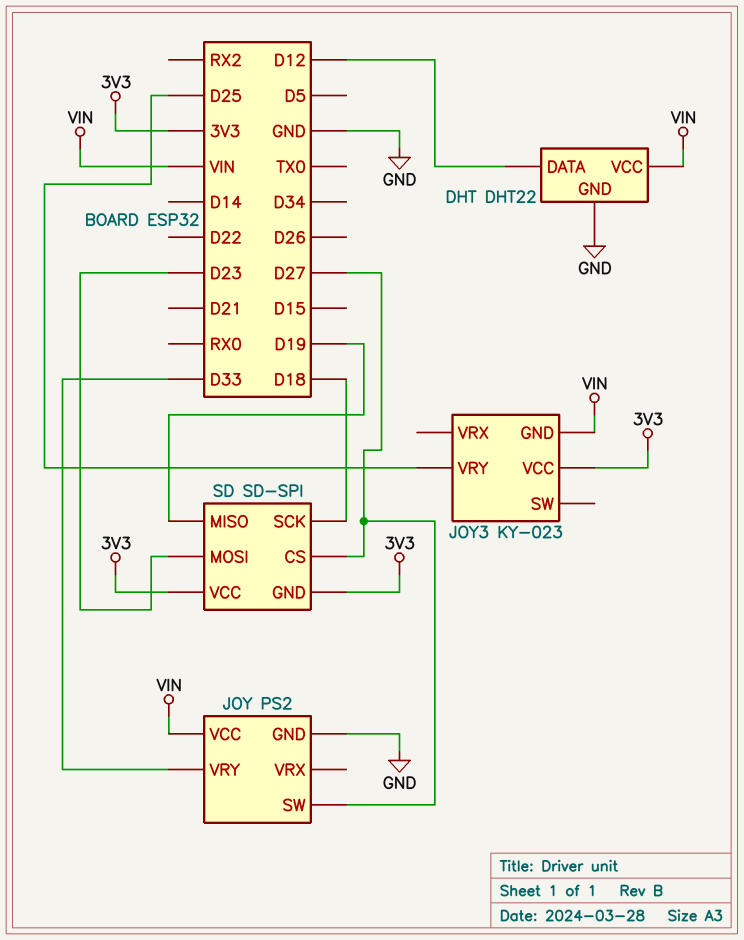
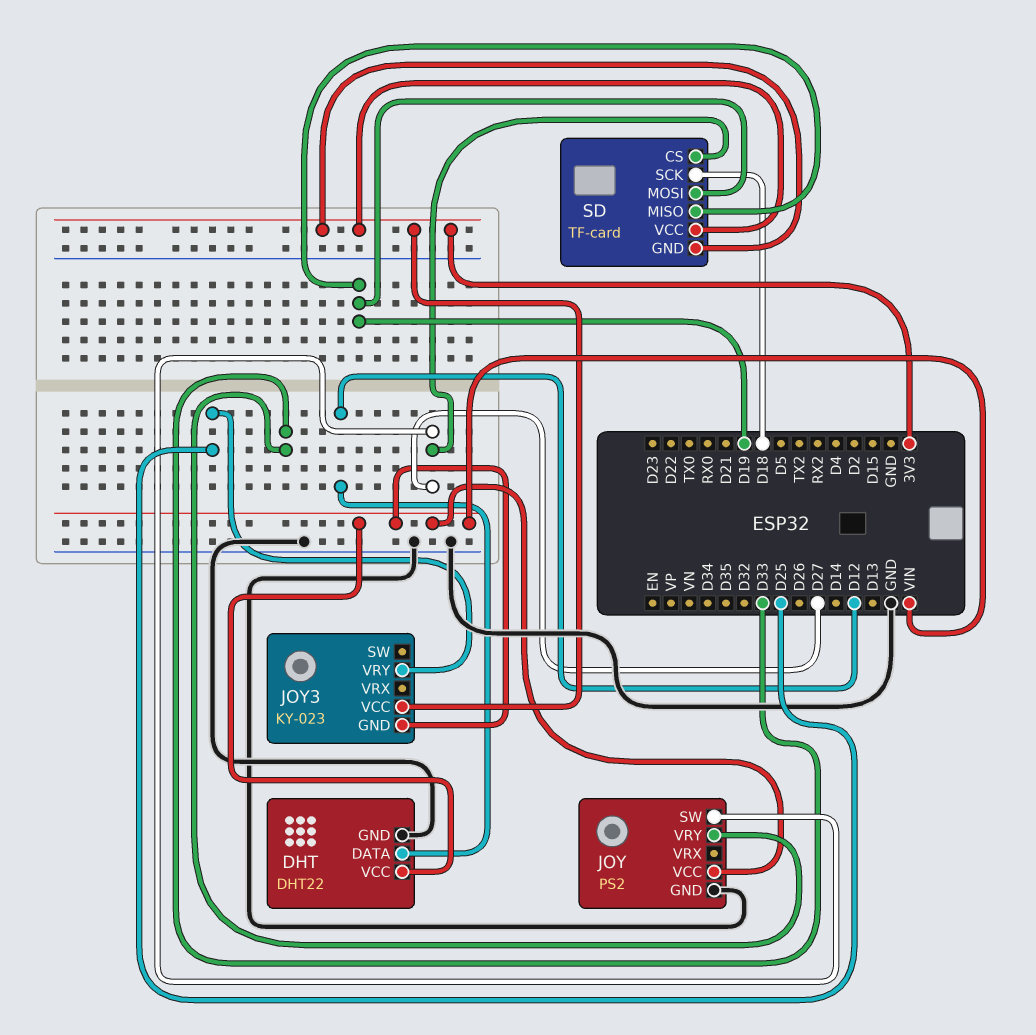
SD: SD-SPI -> TF-card
SD pin MOSI: D23 -> D19

